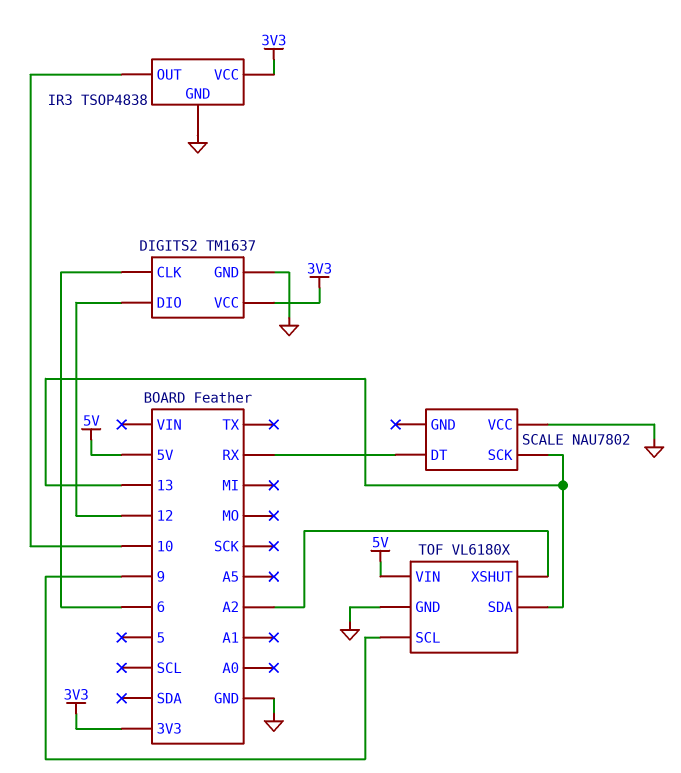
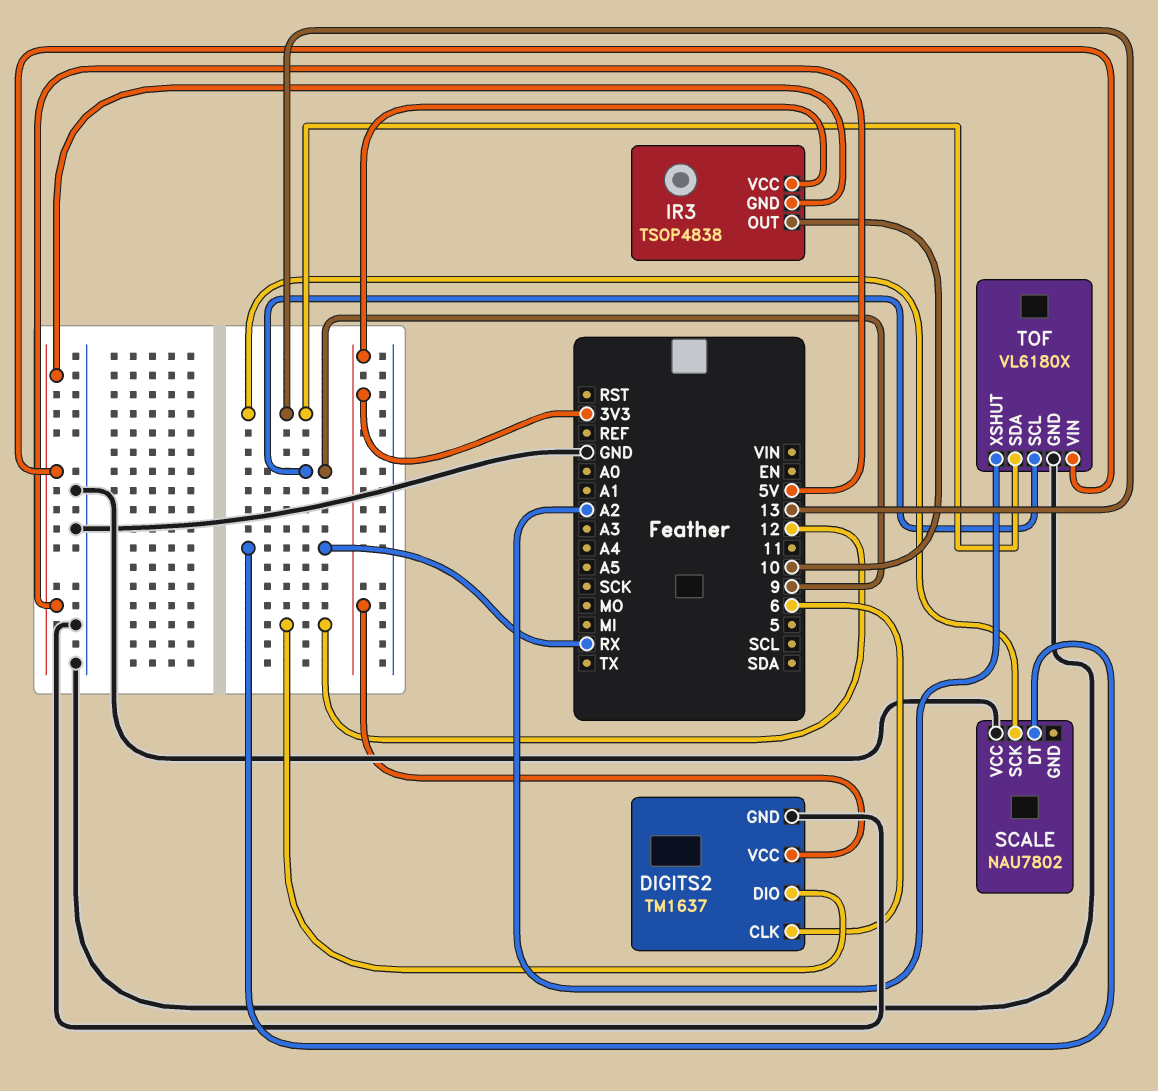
IR3 pin GND: GND -> 5V

